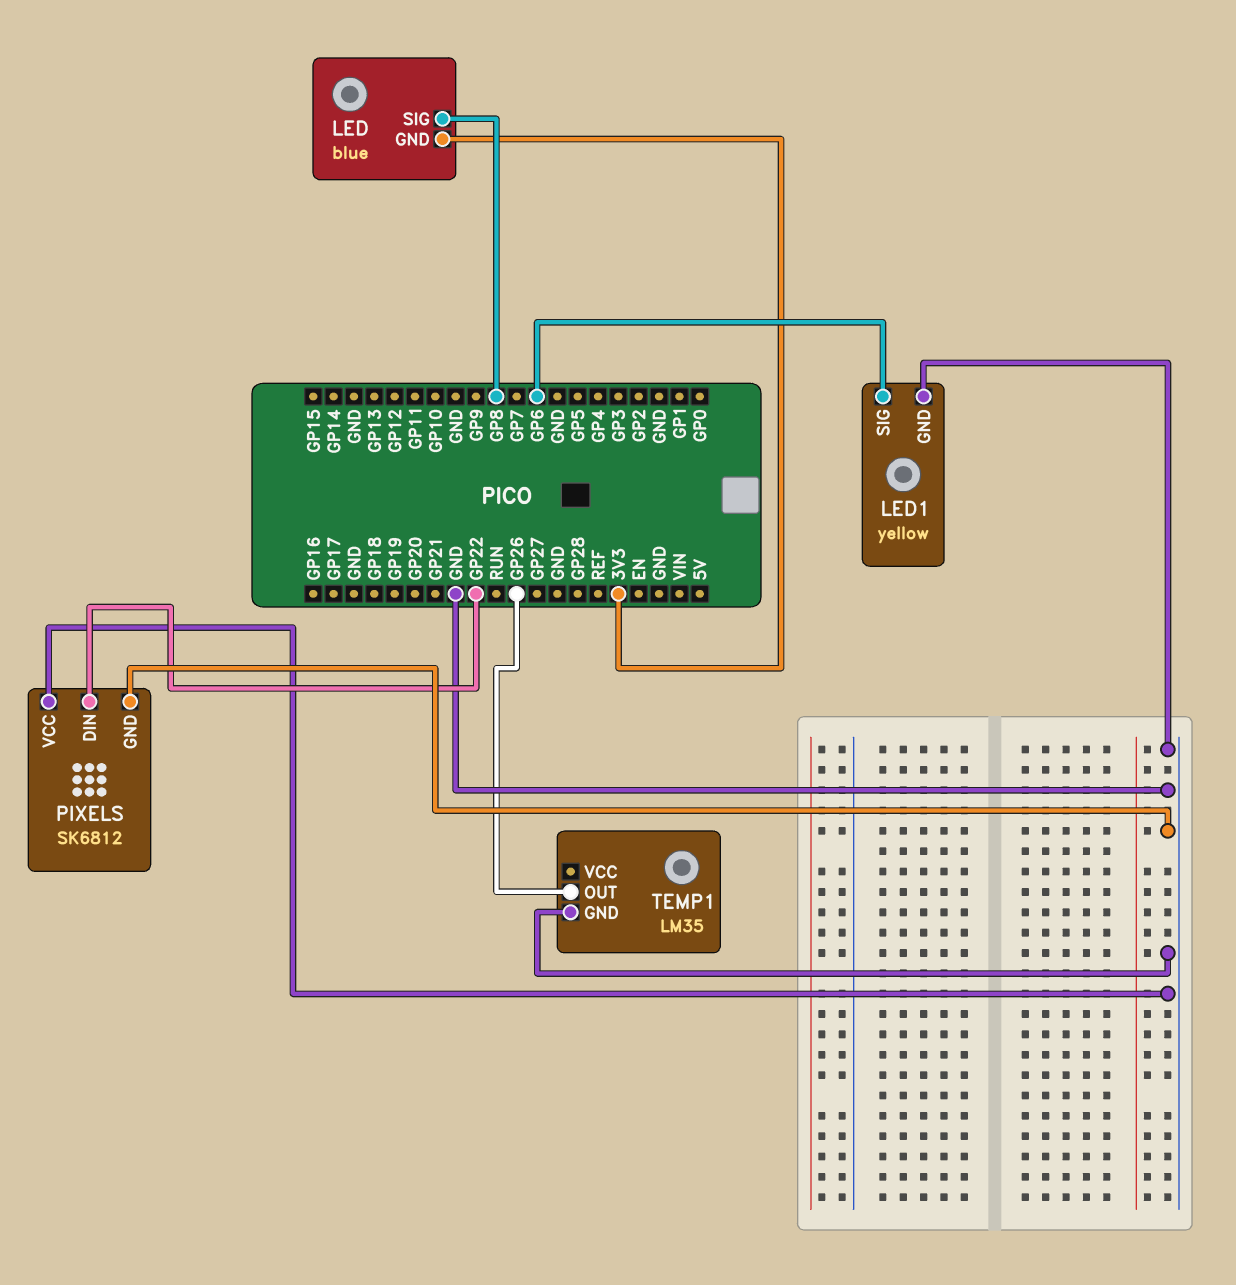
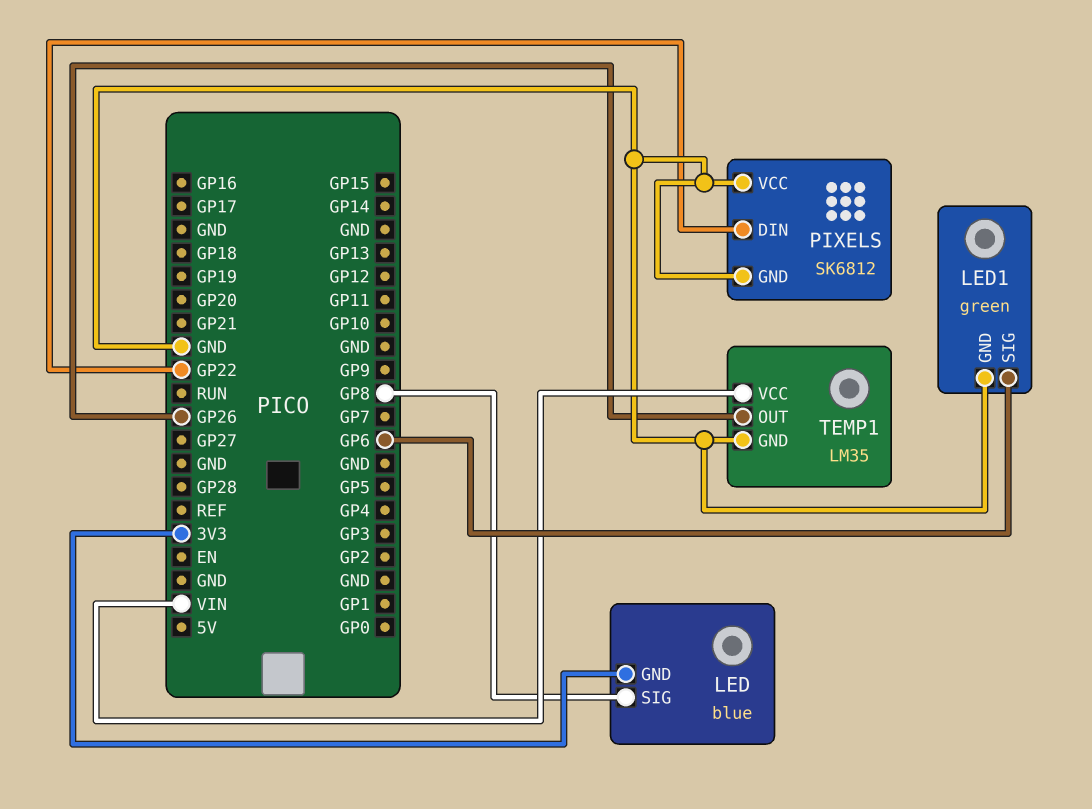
LED1: yellow -> green
TEMP1 pin VCC: none -> VIN

